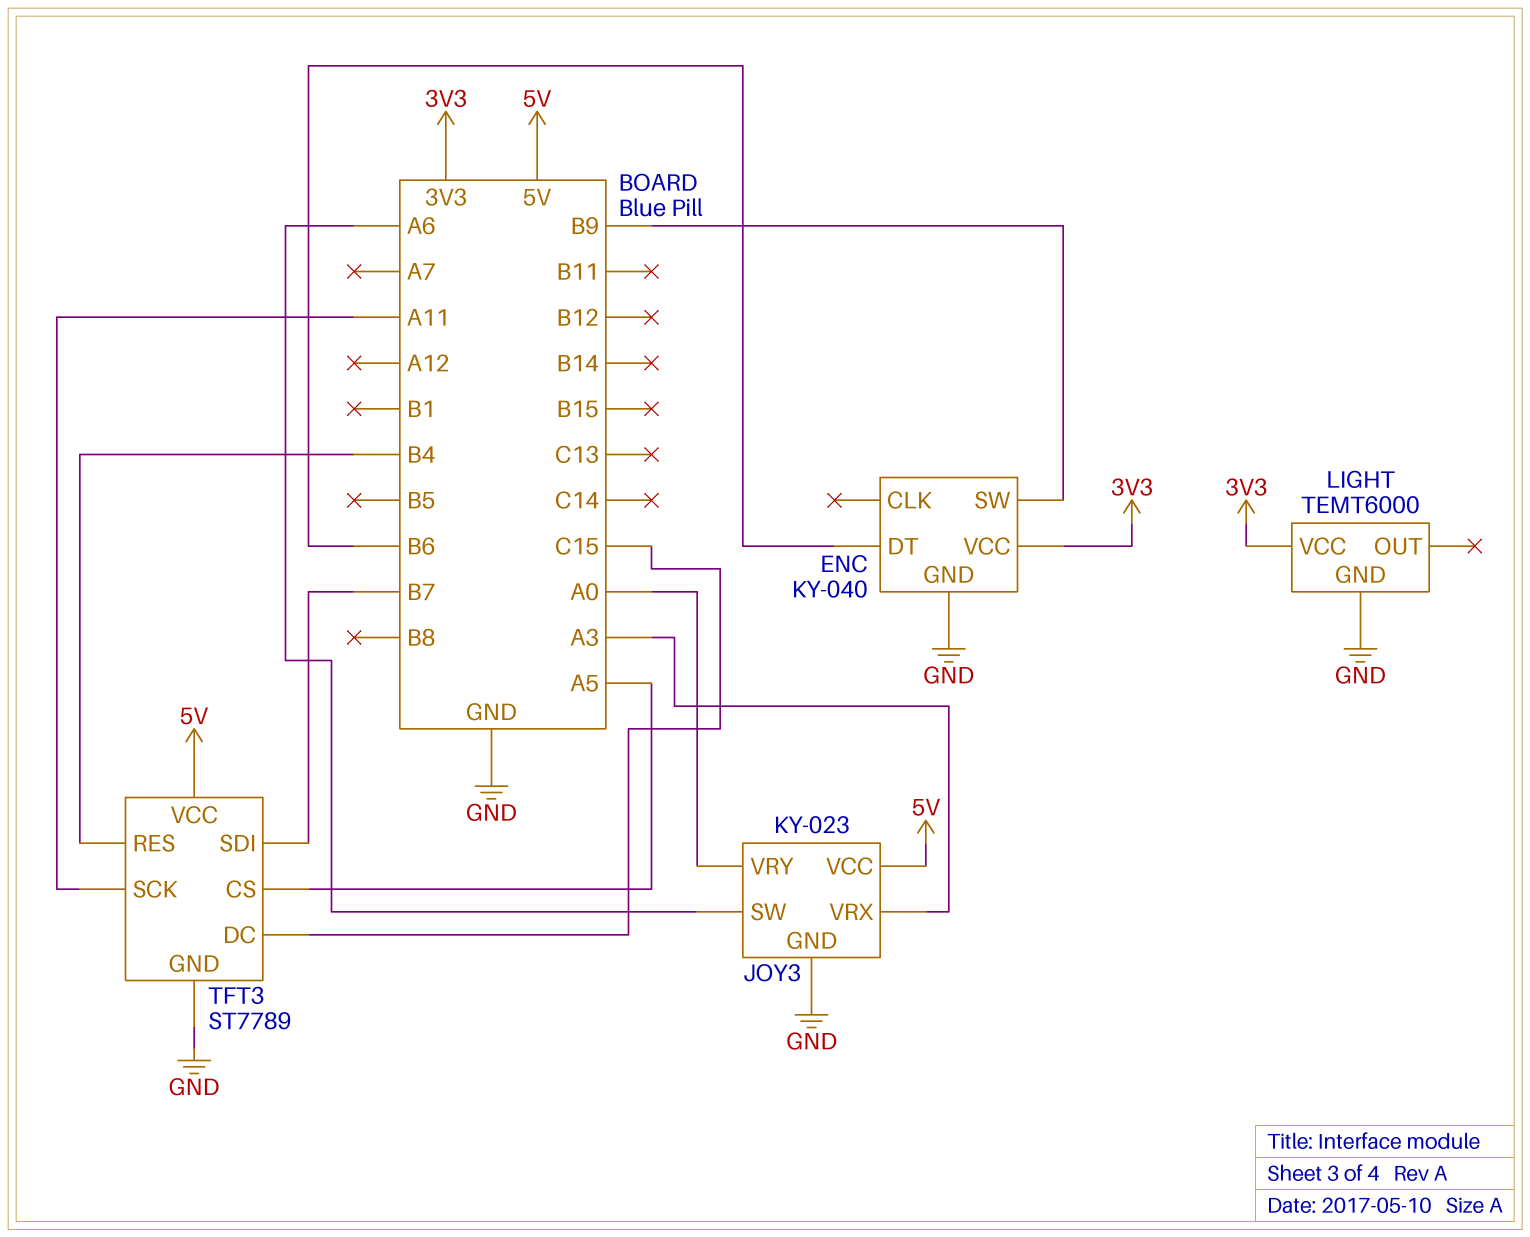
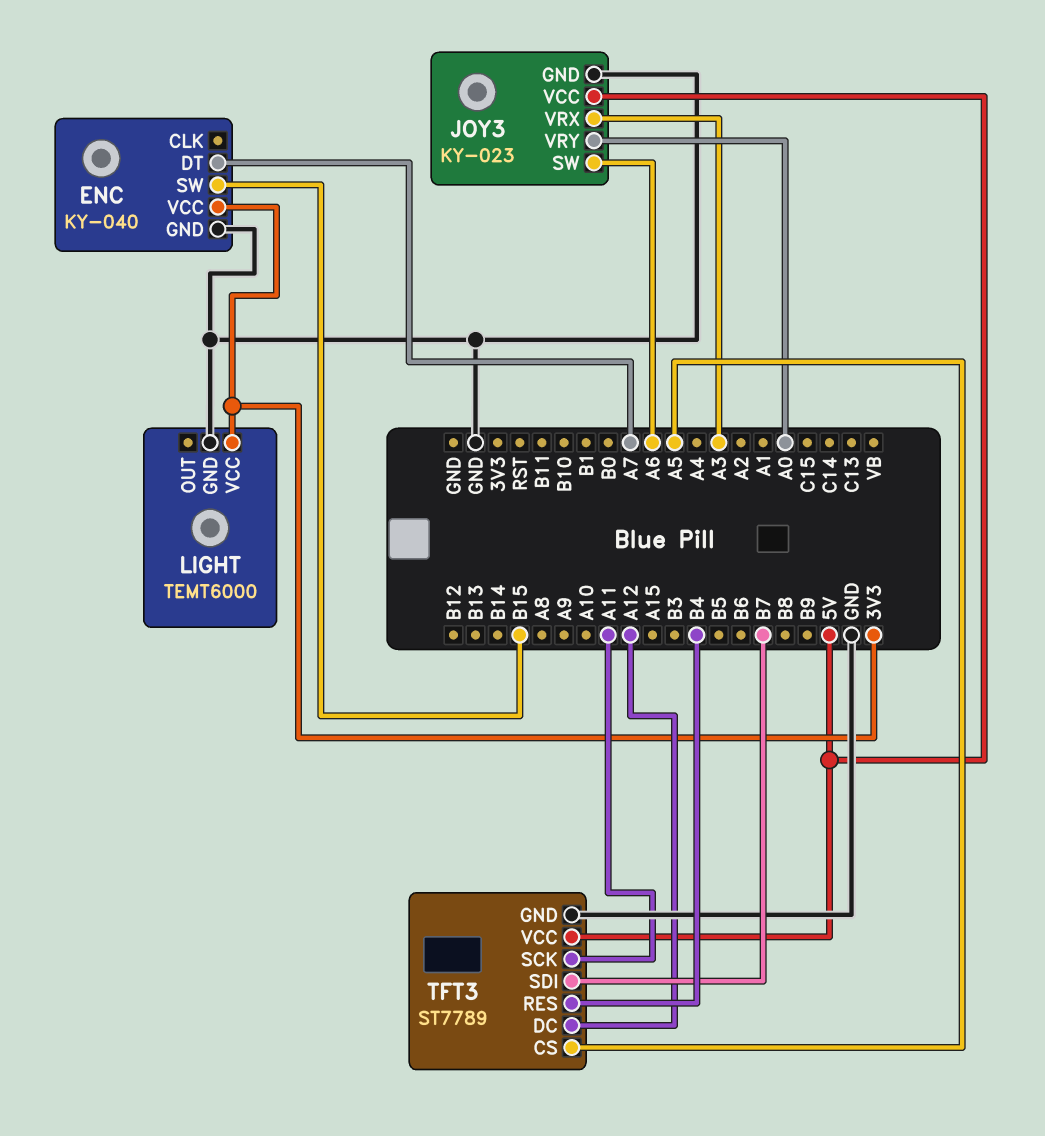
ENC pin DT: B6 -> A7
ENC pin SW: B9 -> B15
TFT3 pin DC: C15 -> A12

